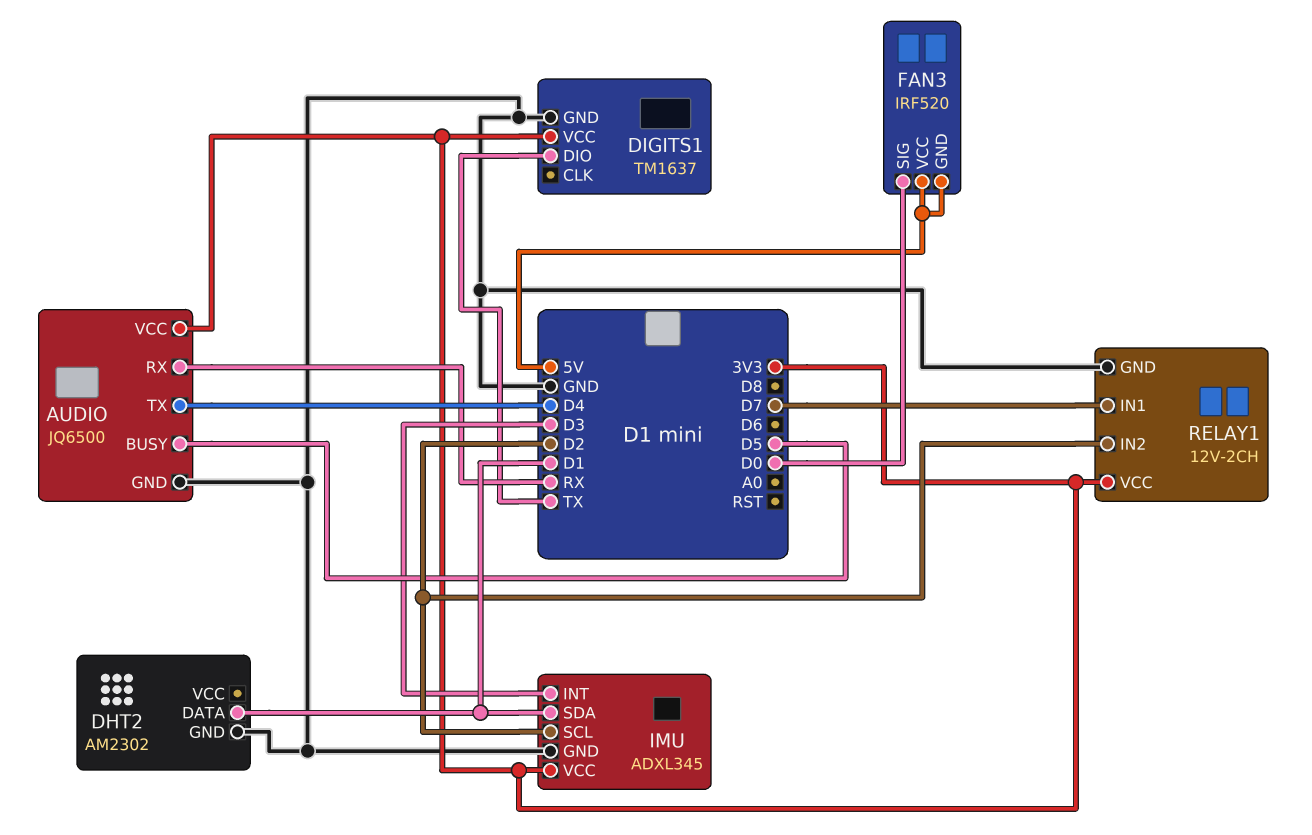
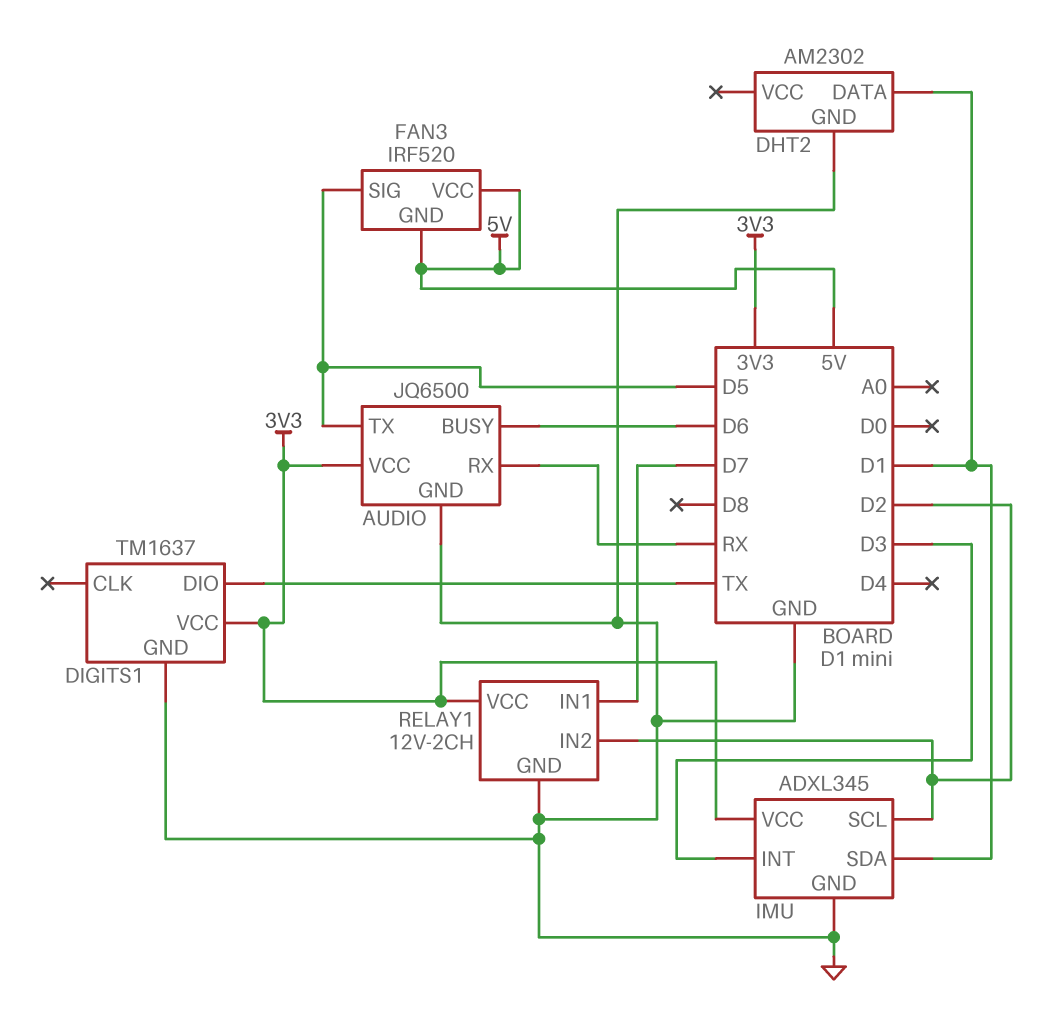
AUDIO pin BUSY: D5 -> D6
AUDIO pin TX: D4 -> D5
FAN3 pin SIG: D0 -> D5

